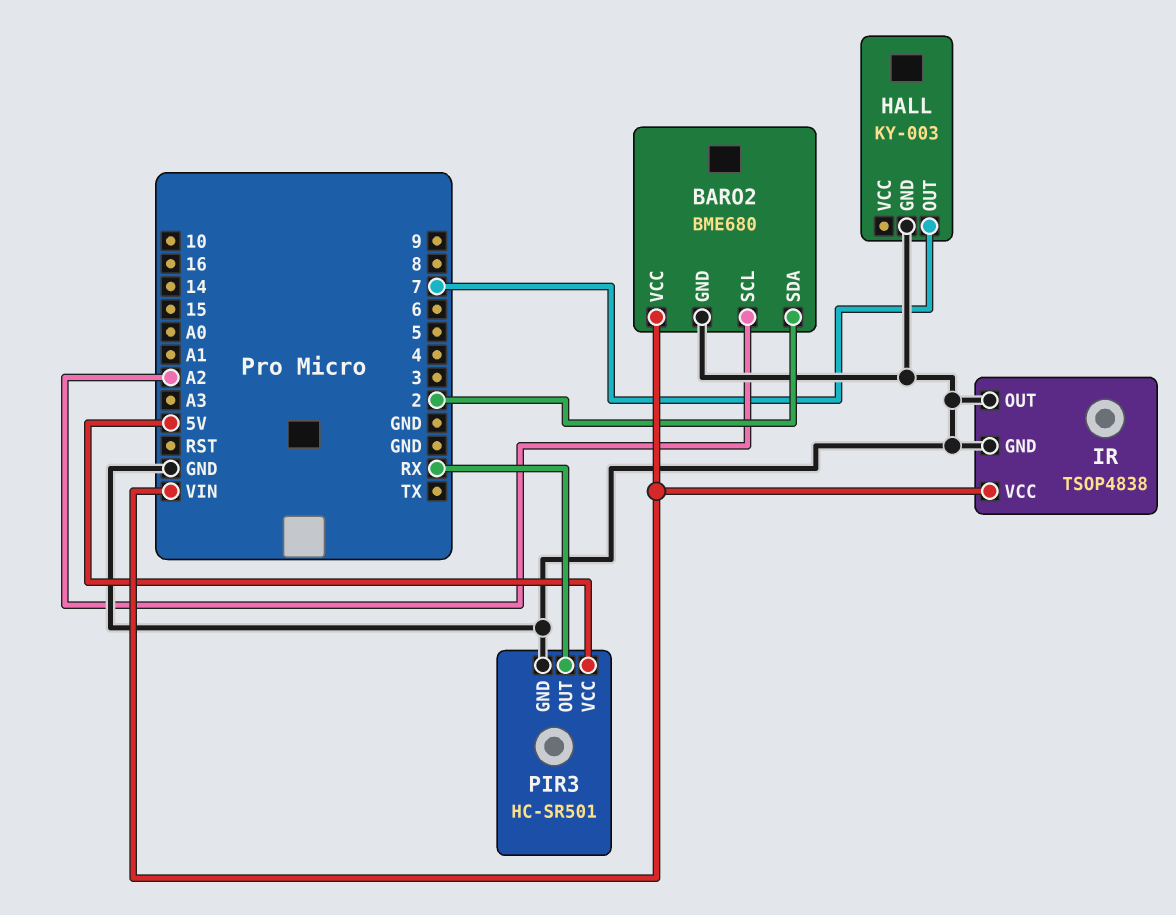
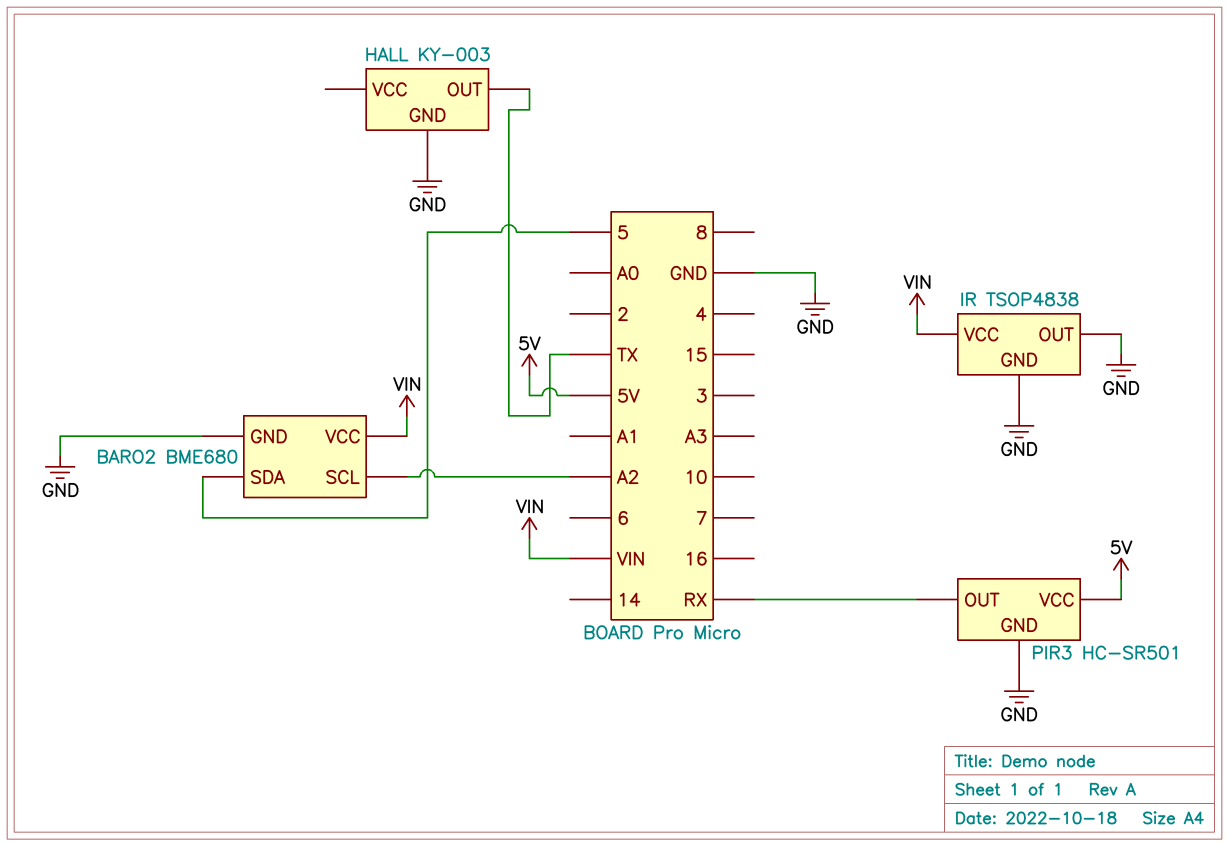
BARO2 pin SDA: 2 -> 5
HALL pin OUT: 7 -> TX

